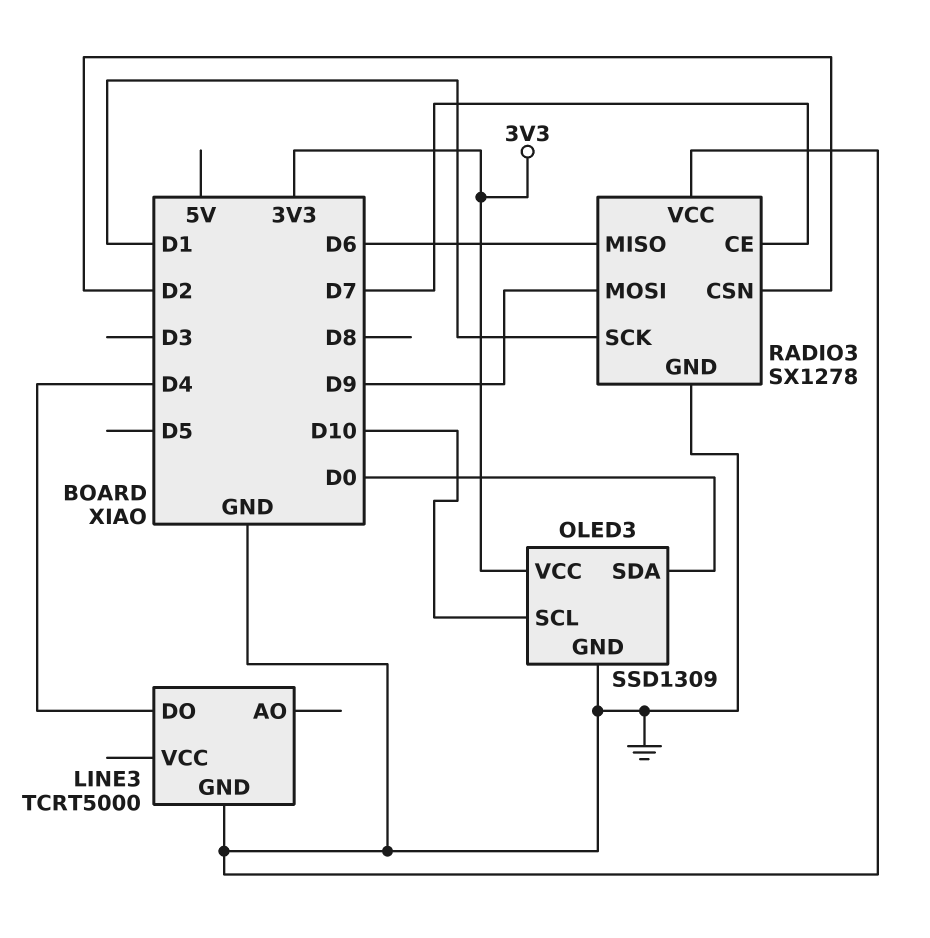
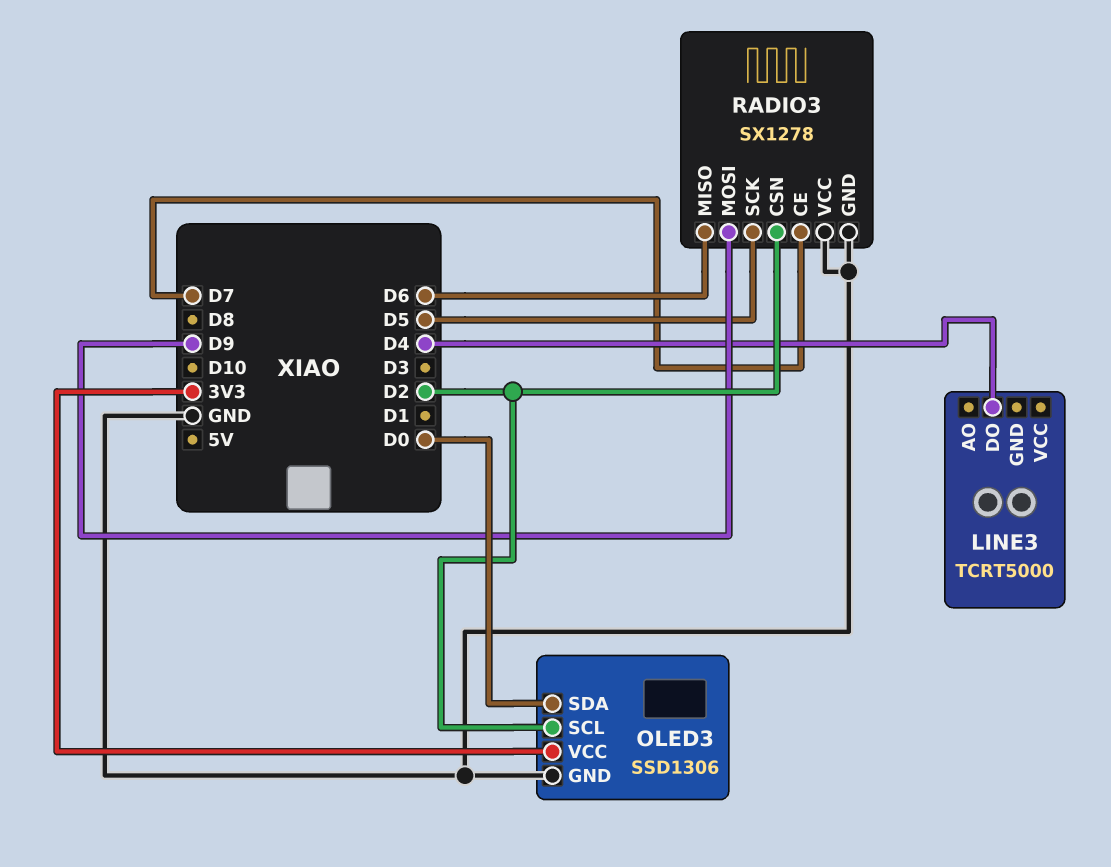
LINE3 pin GND: GND -> none
OLED3: SSD1309 -> SSD1306
OLED3 pin SCL: D10 -> D2
RADIO3 pin SCK: D1 -> D5

